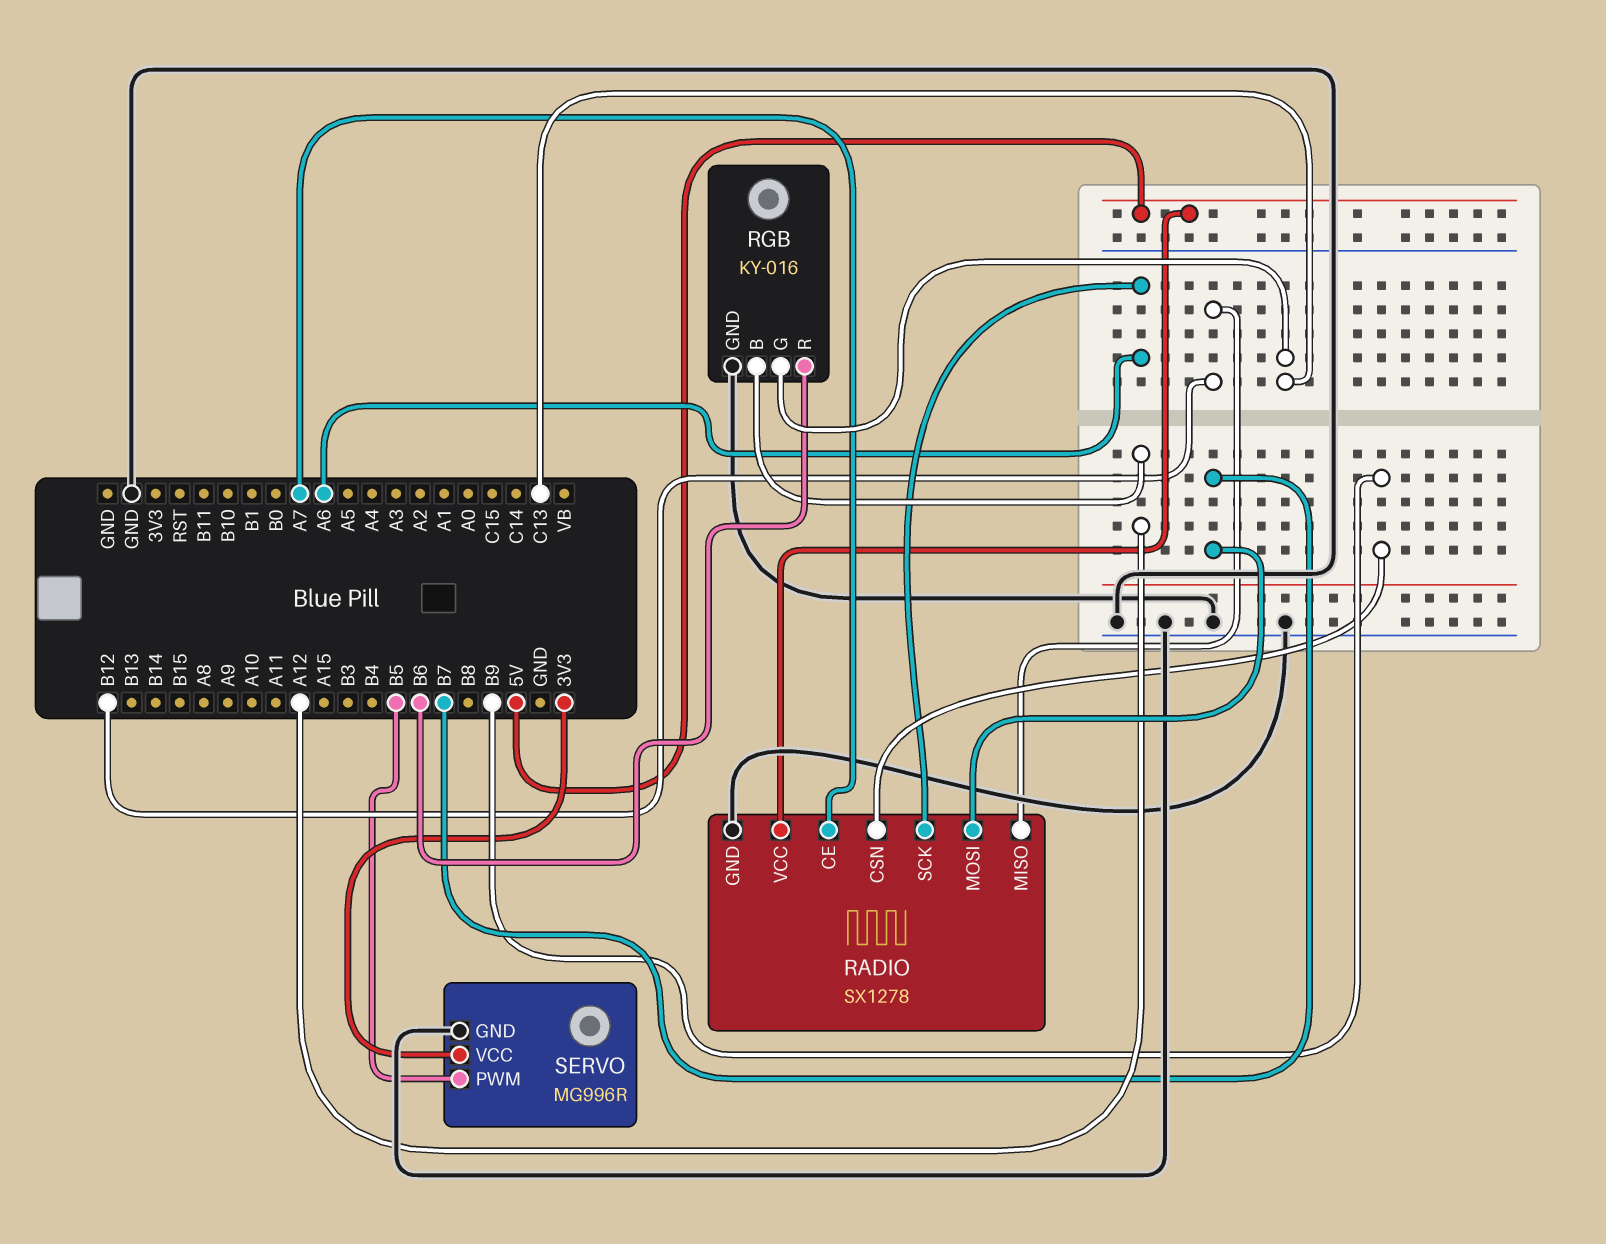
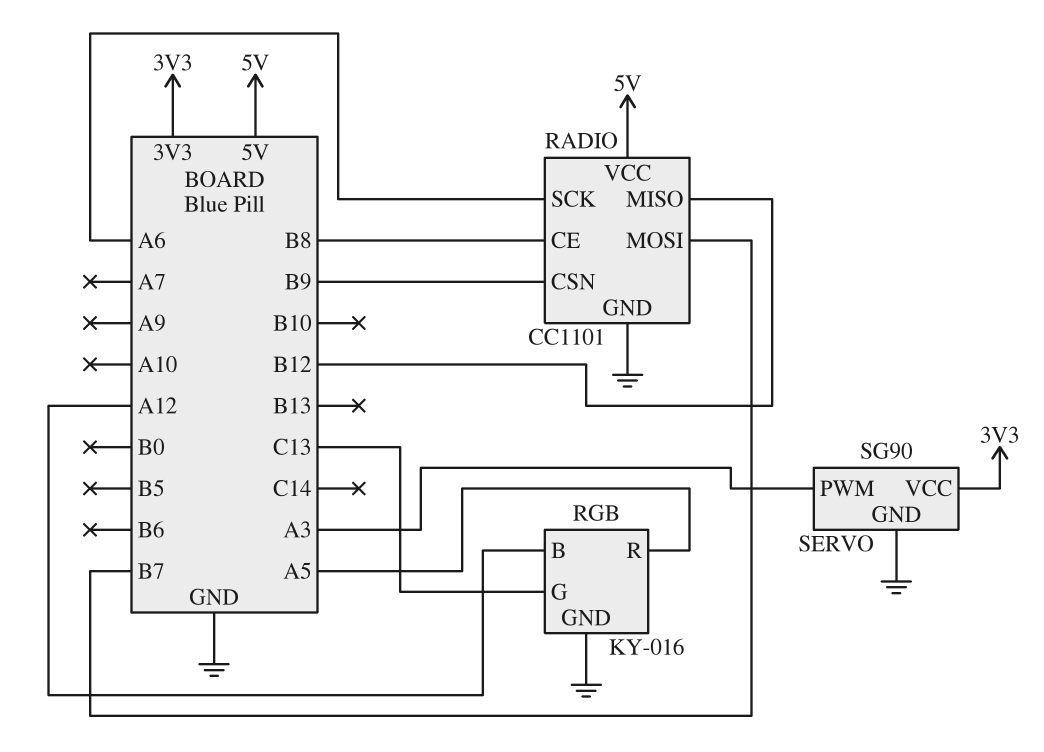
RADIO: SX1278 -> CC1101
RADIO pin CE: A7 -> B8
RGB pin R: B6 -> A5
SERVO: MG996R -> SG90
SERVO pin PWM: B5 -> A3

